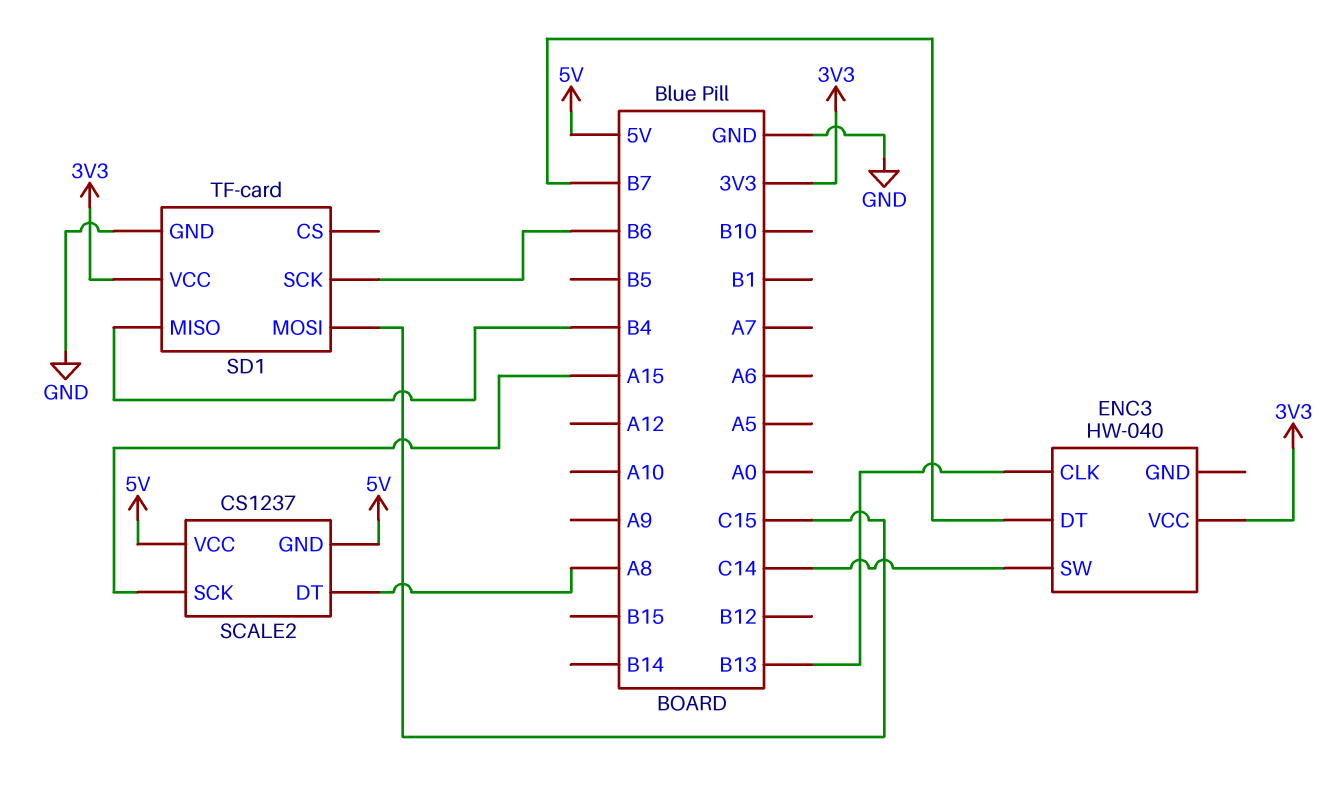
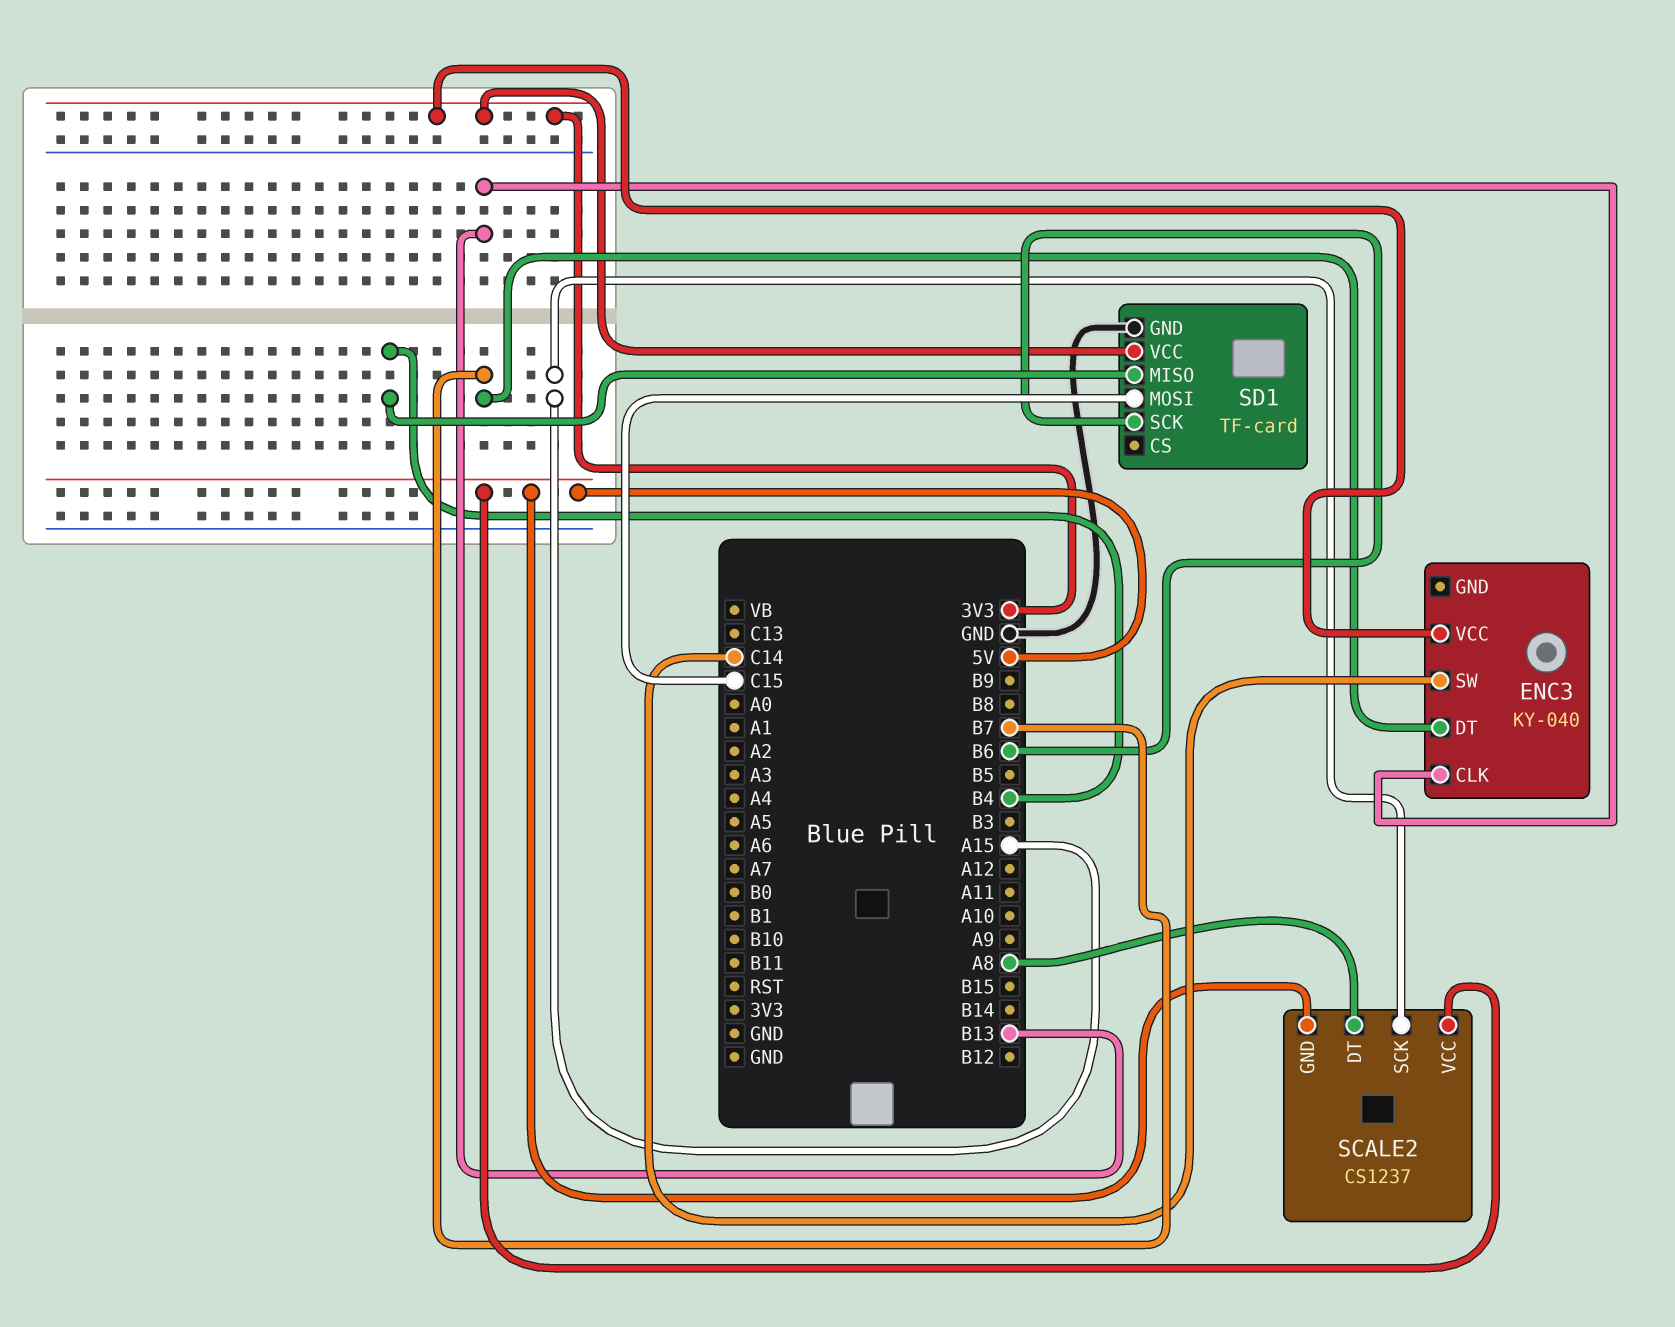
ENC3: HW-040 -> KY-040

